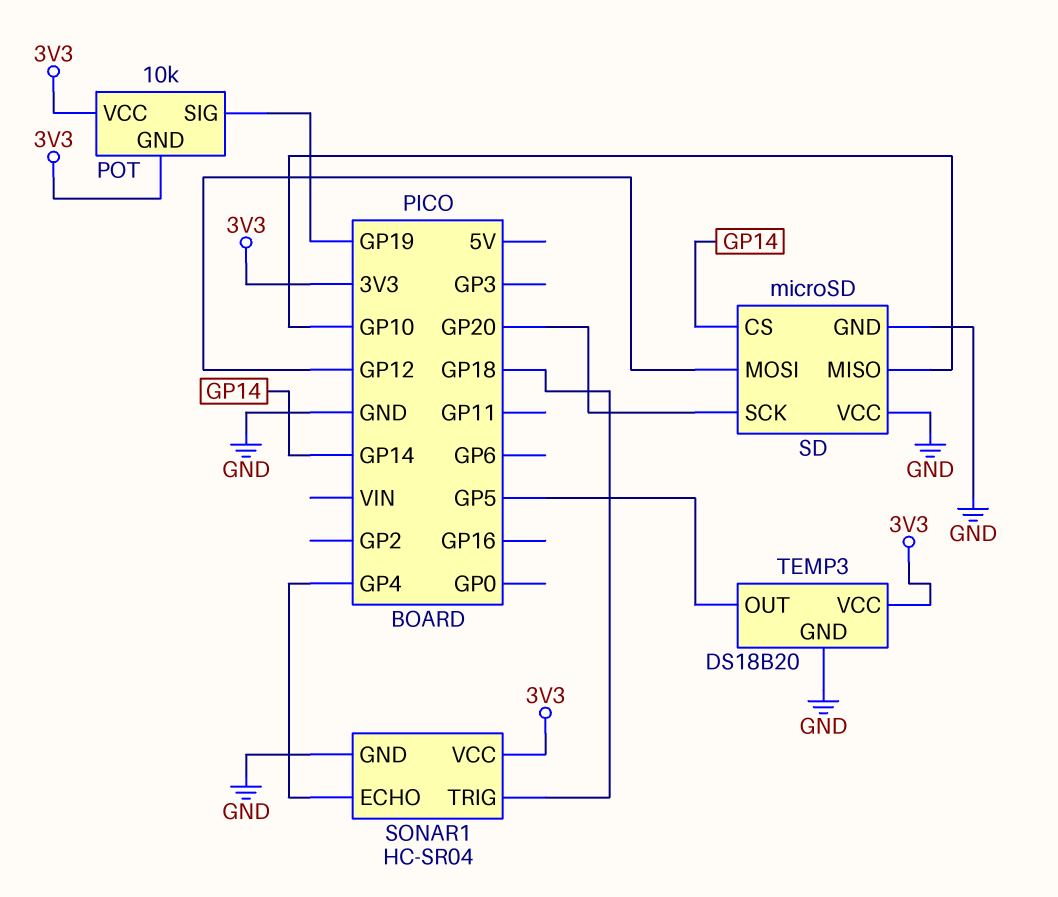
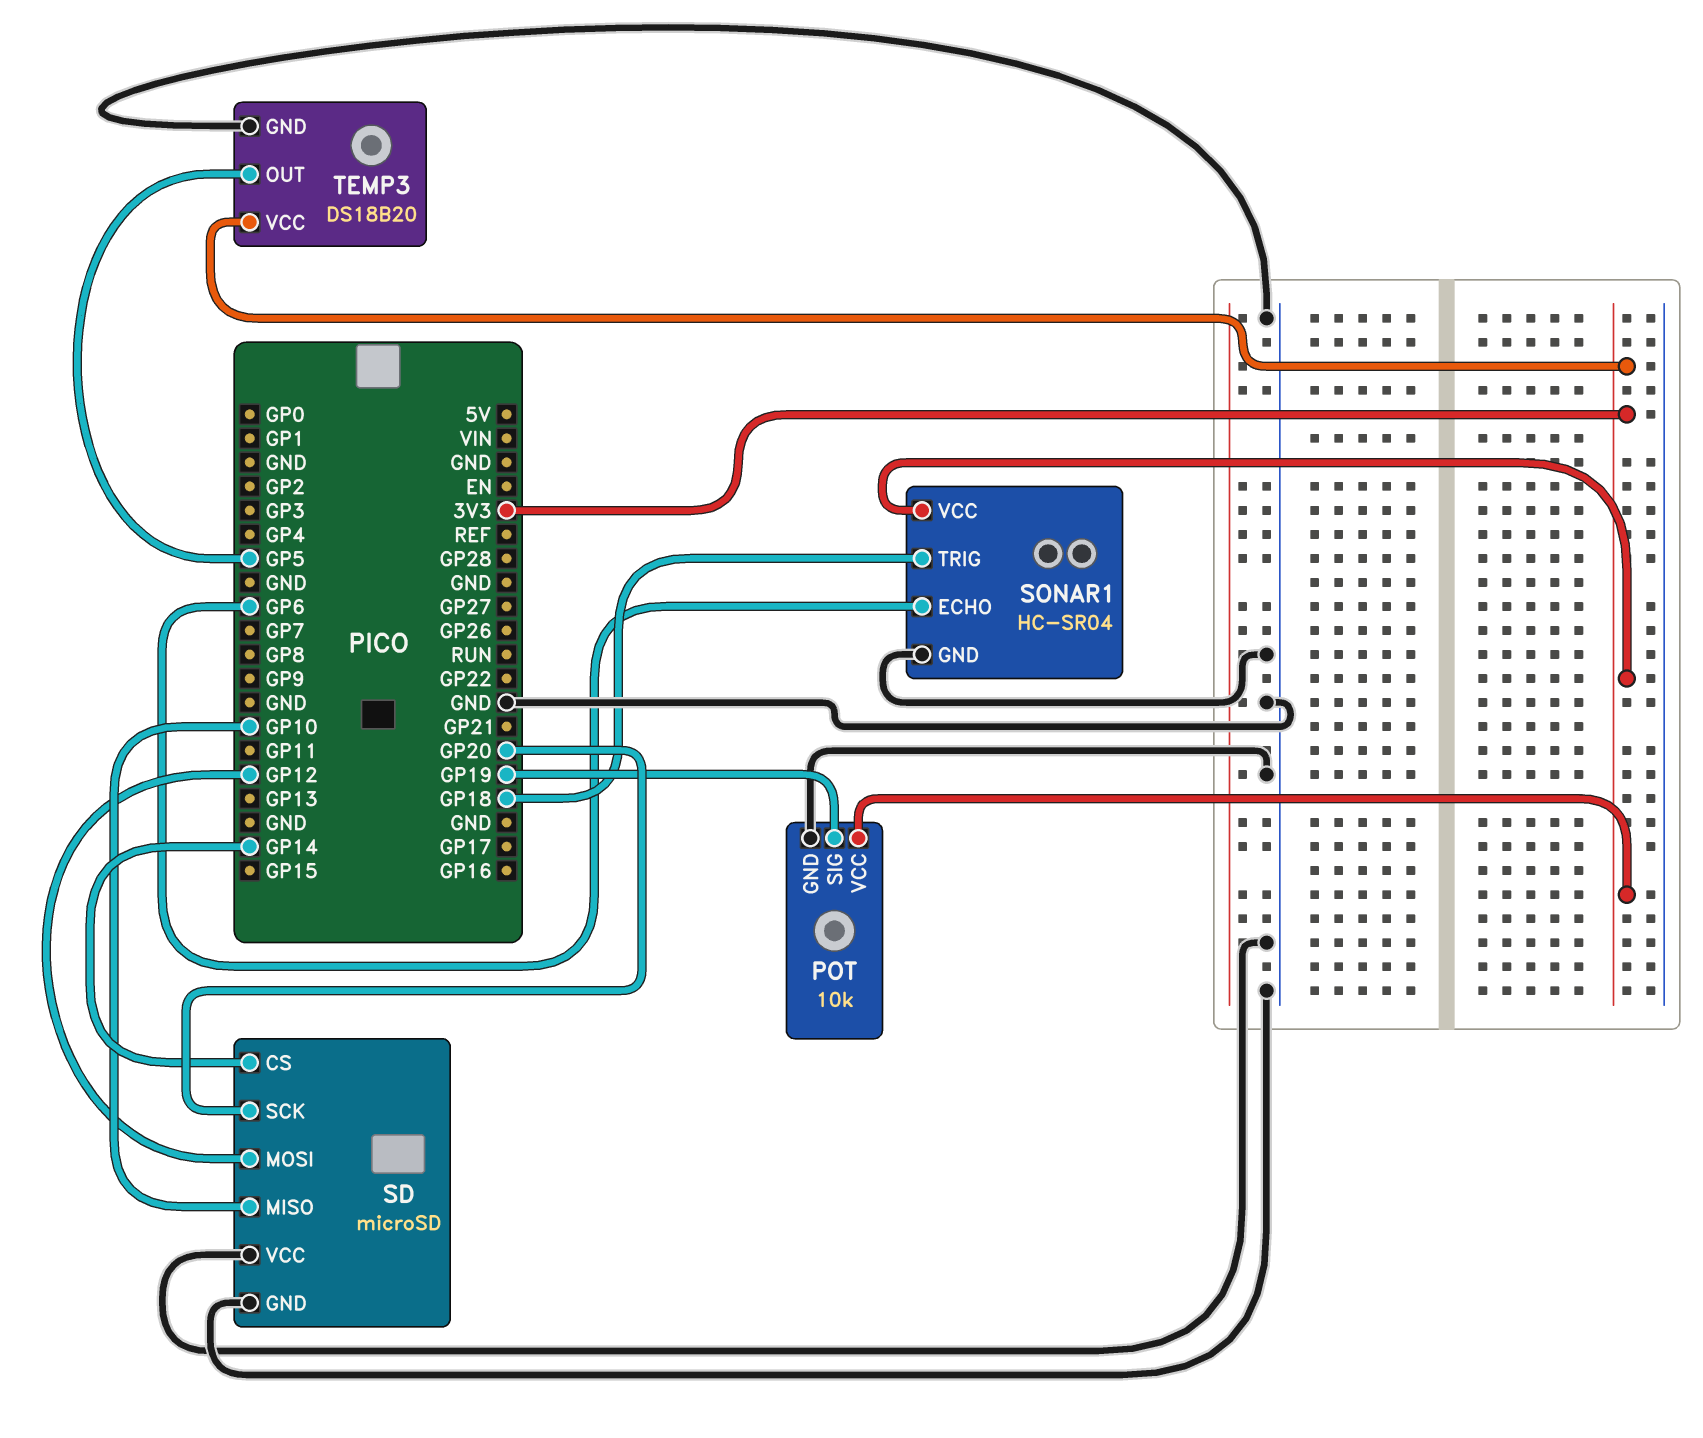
POT pin GND: 3V3 -> GND
SONAR1 pin ECHO: GP4 -> GP6

